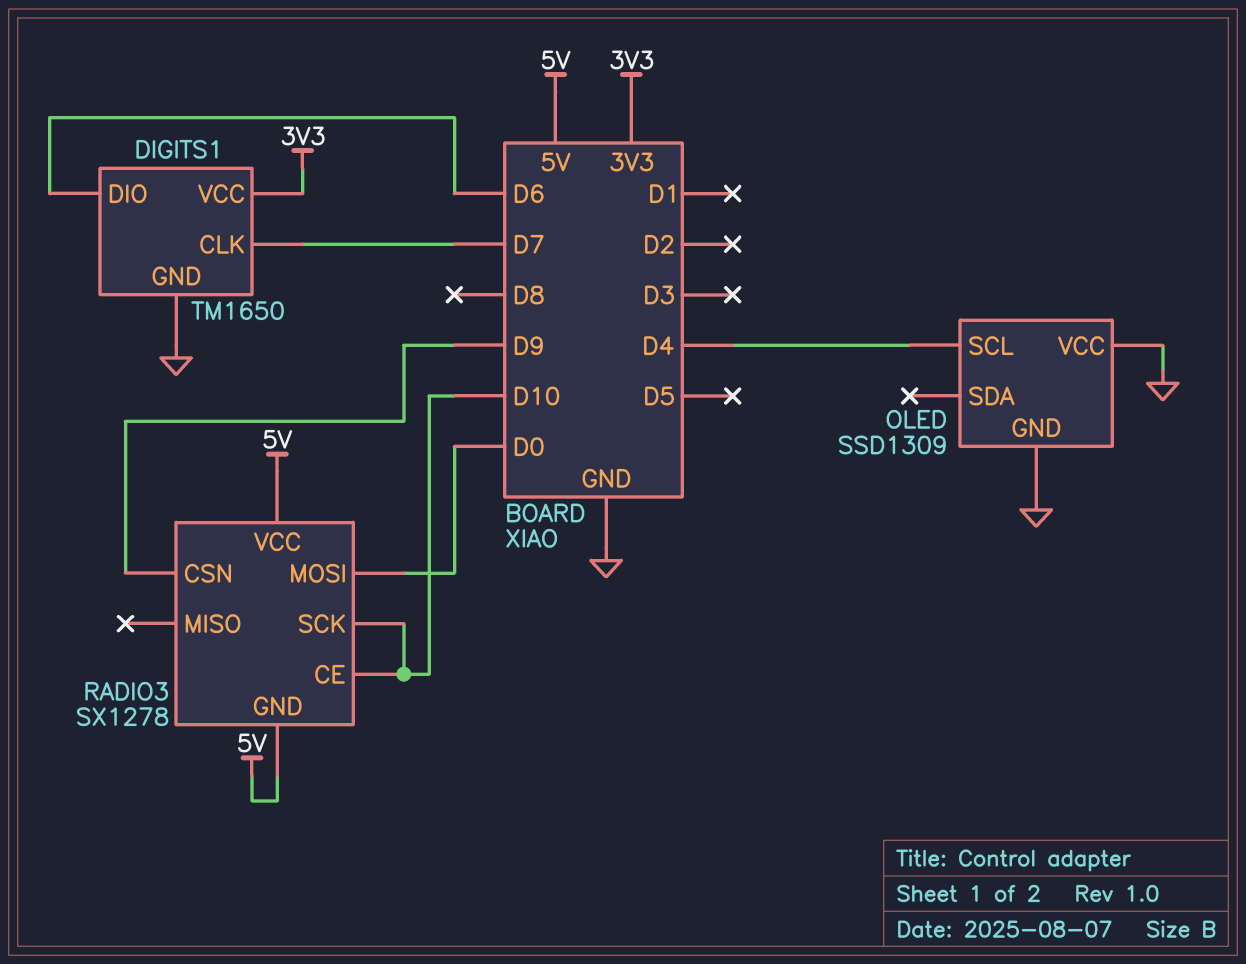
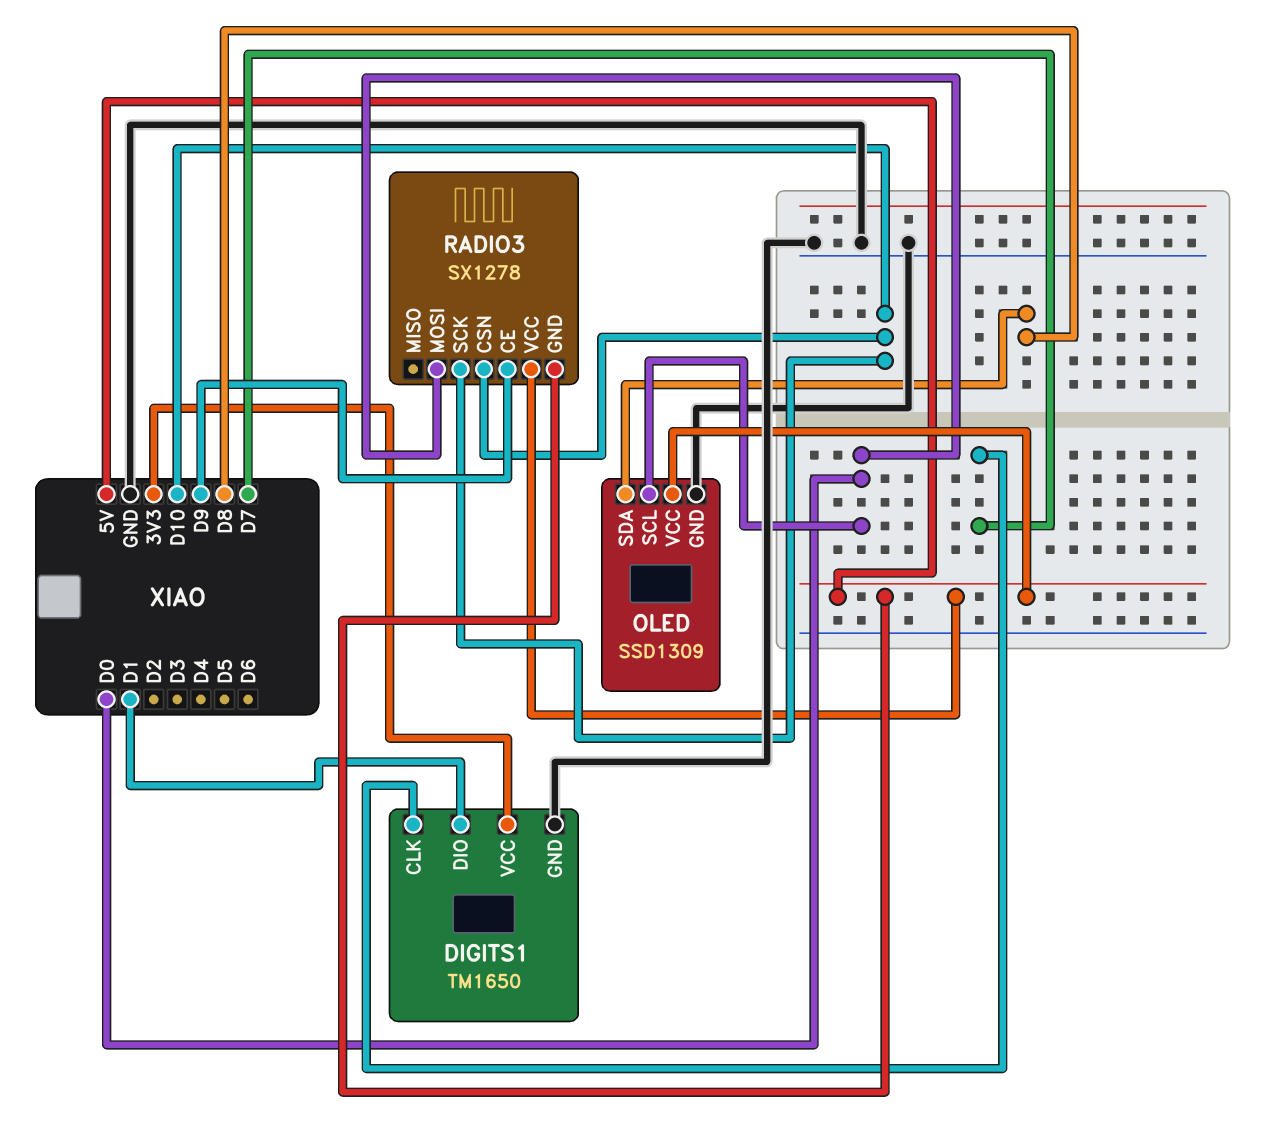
DIGITS1 pin DIO: D6 -> D1
OLED pin SCL: D4 -> D0
OLED pin SDA: none -> D8
OLED pin VCC: GND -> 5V
RADIO3 pin CE: D10 -> D9
RADIO3 pin CSN: D9 -> D10

